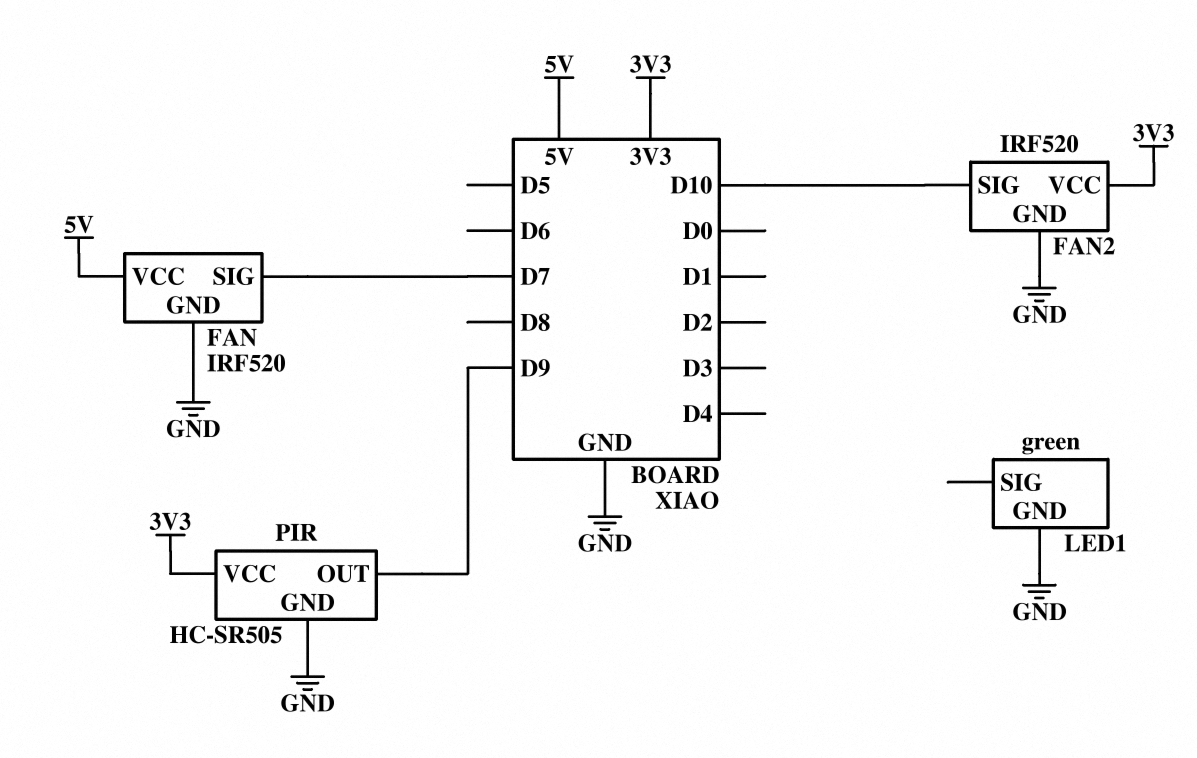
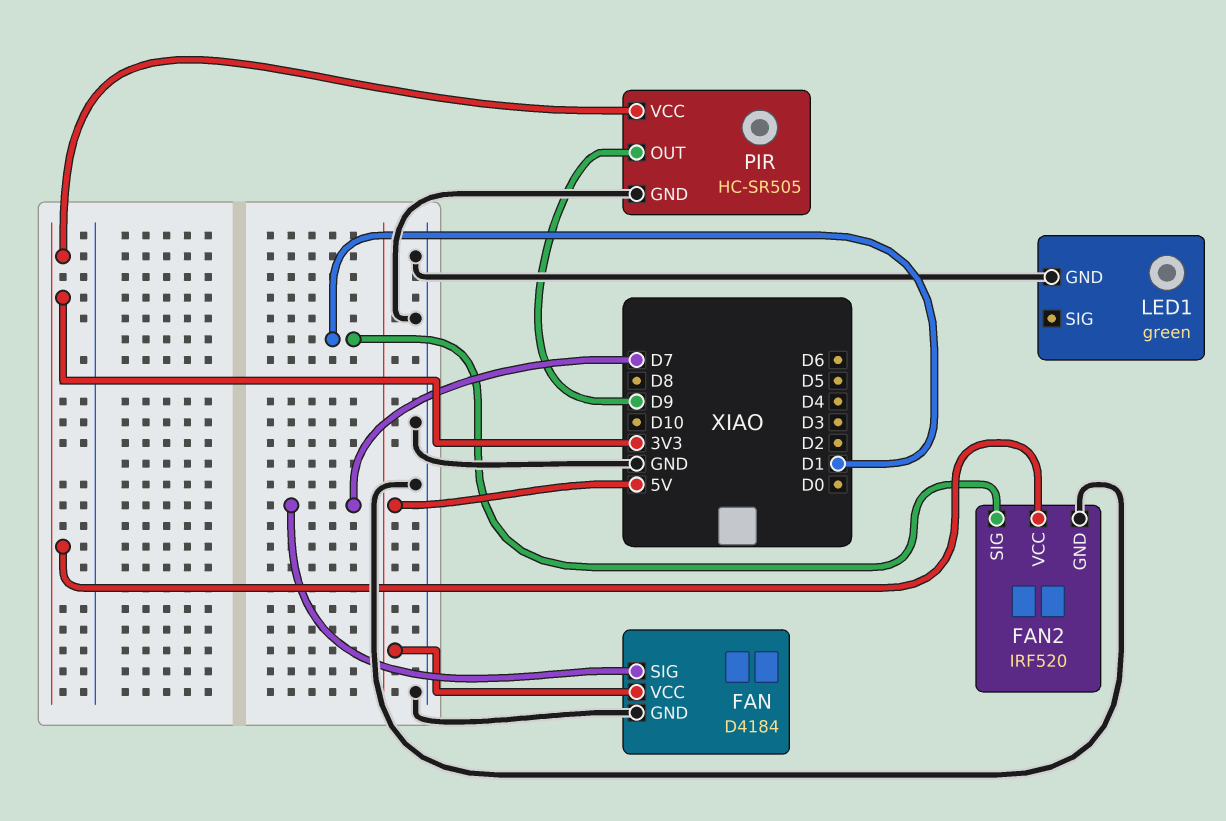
FAN: IRF520 -> D4184
FAN2 pin SIG: D10 -> D1

